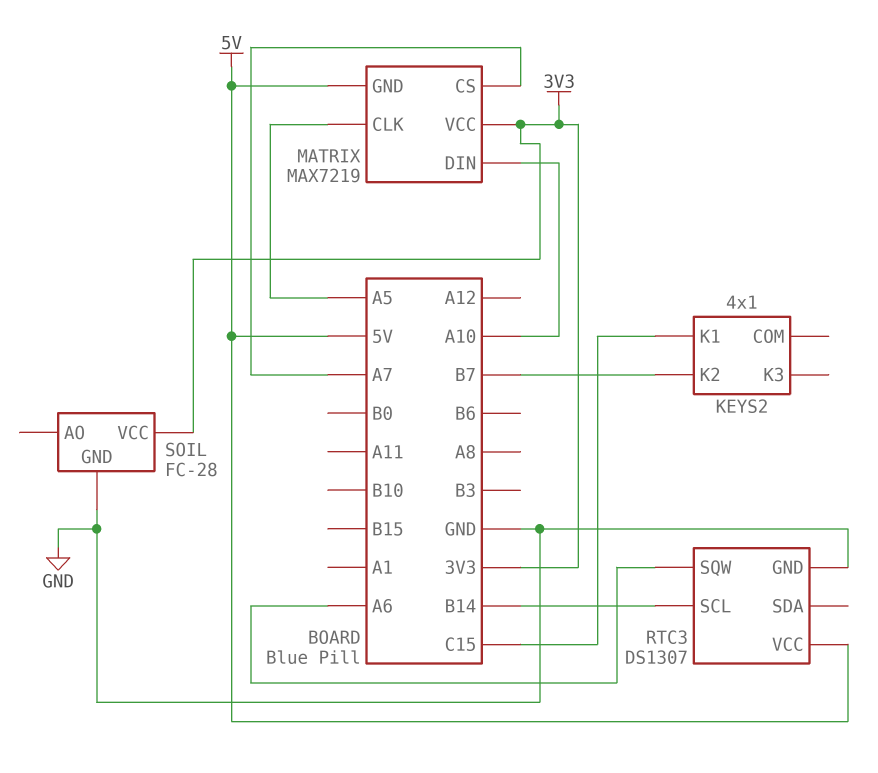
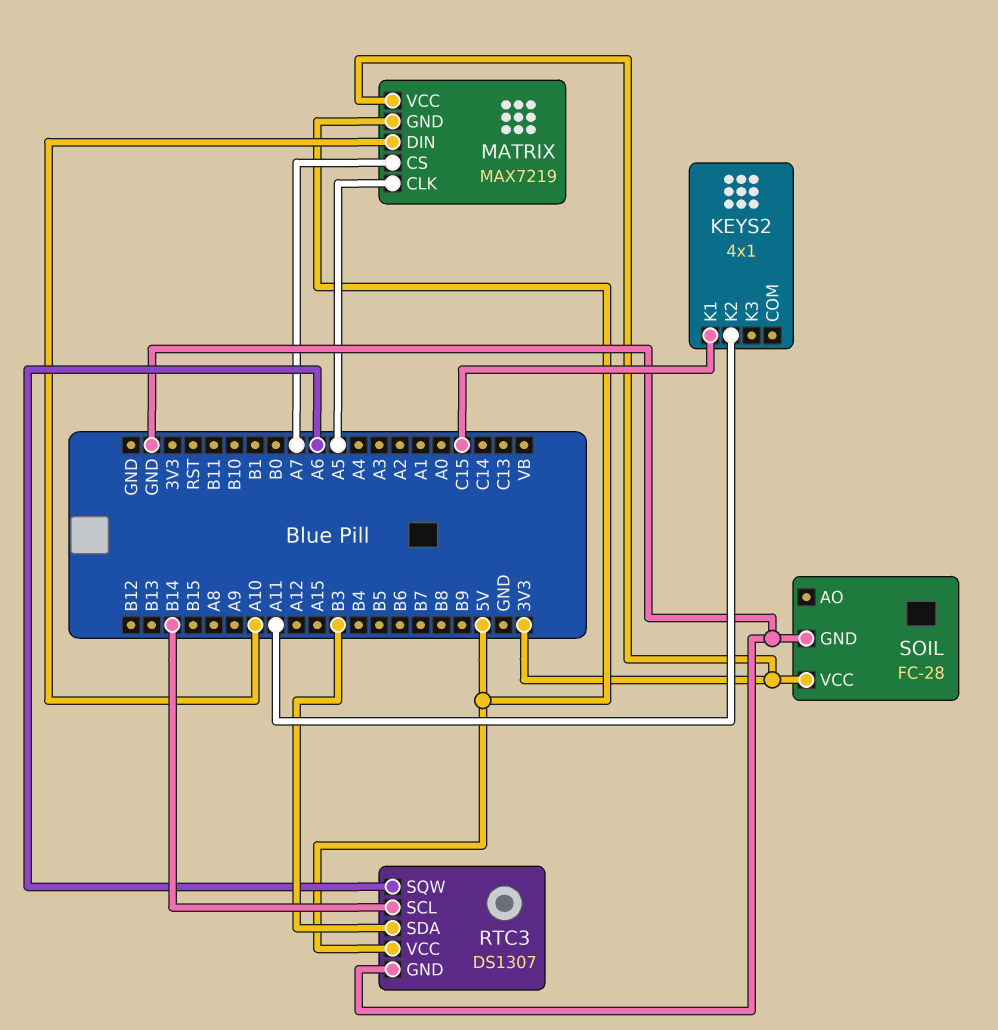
KEYS2 pin K2: B7 -> A11
RTC3 pin SDA: none -> B3

